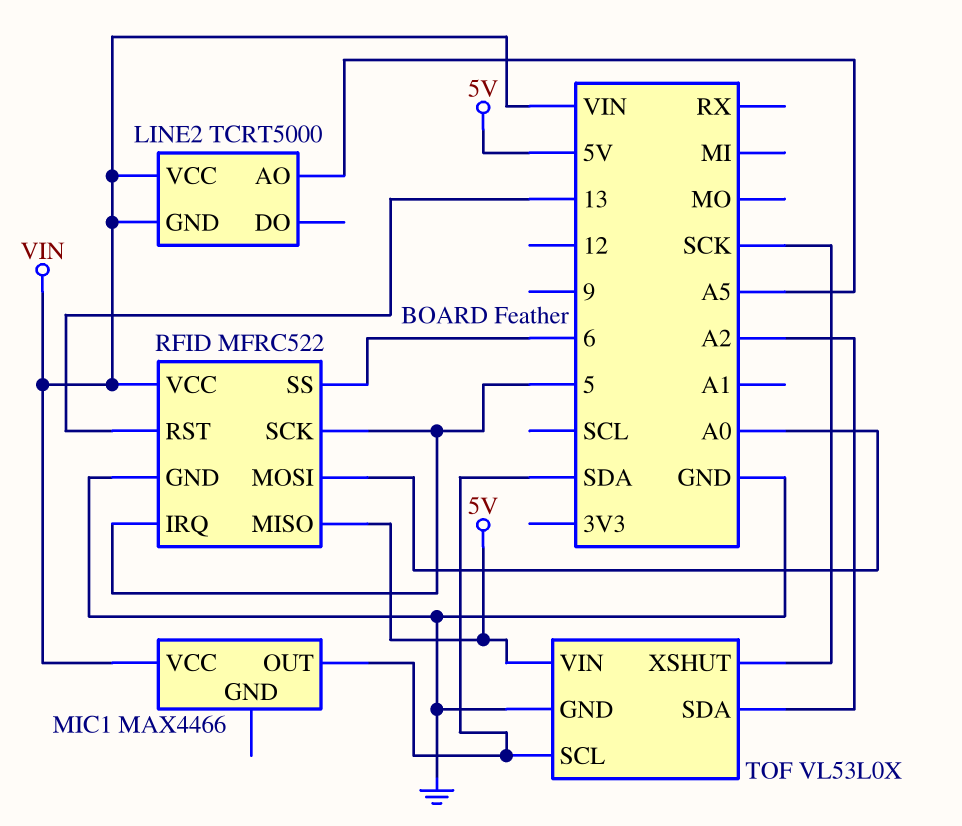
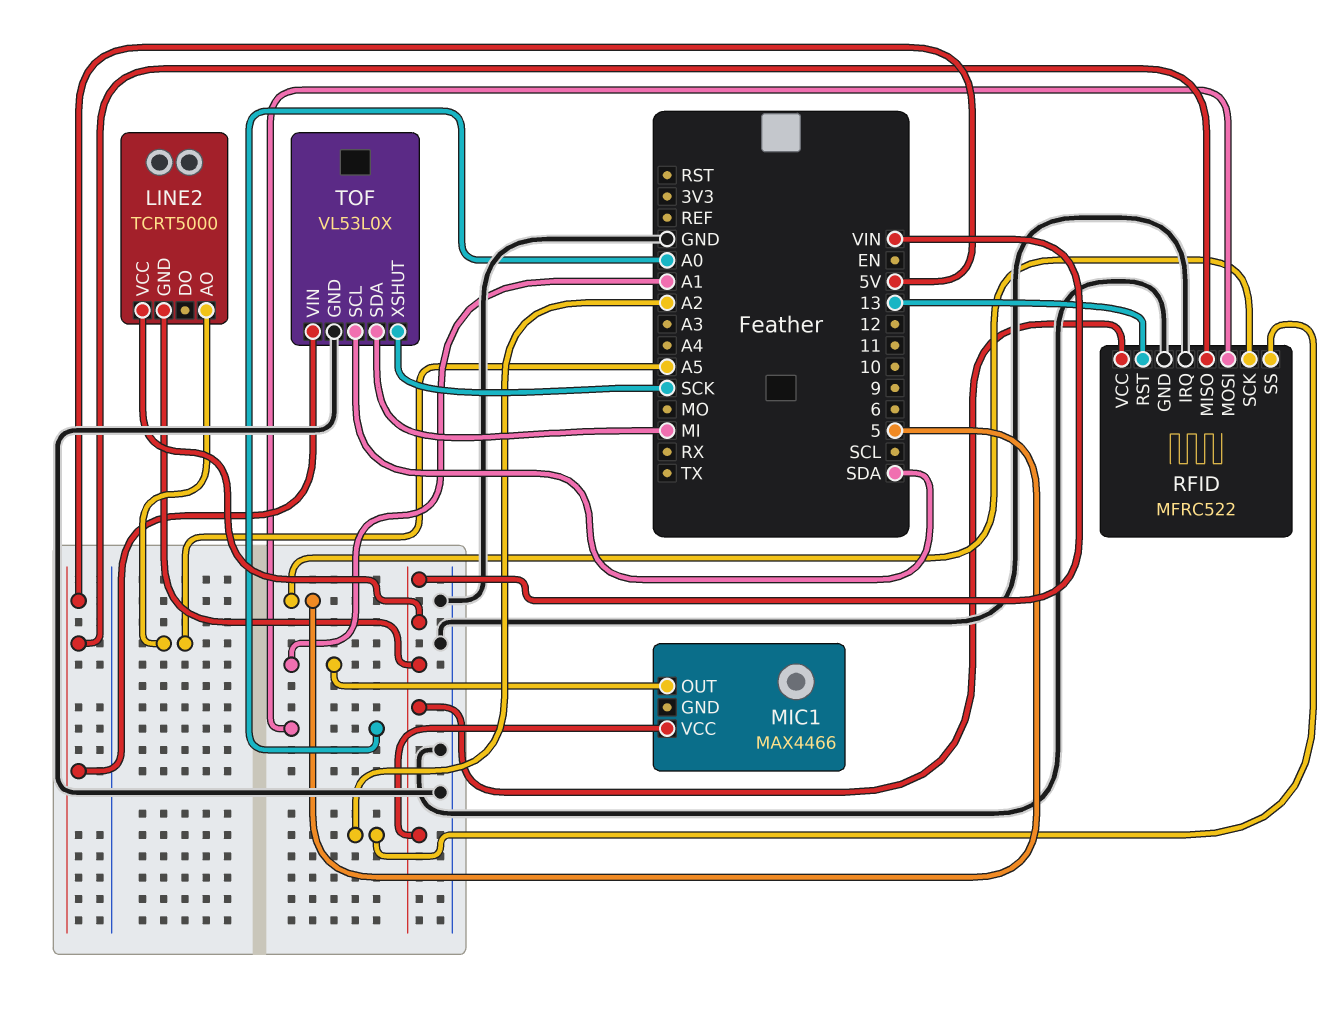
MIC1 pin OUT: SDA -> A1
RFID pin IRQ: 5 -> GND
RFID pin SS: 6 -> A2
TOF pin SDA: A2 -> MI

